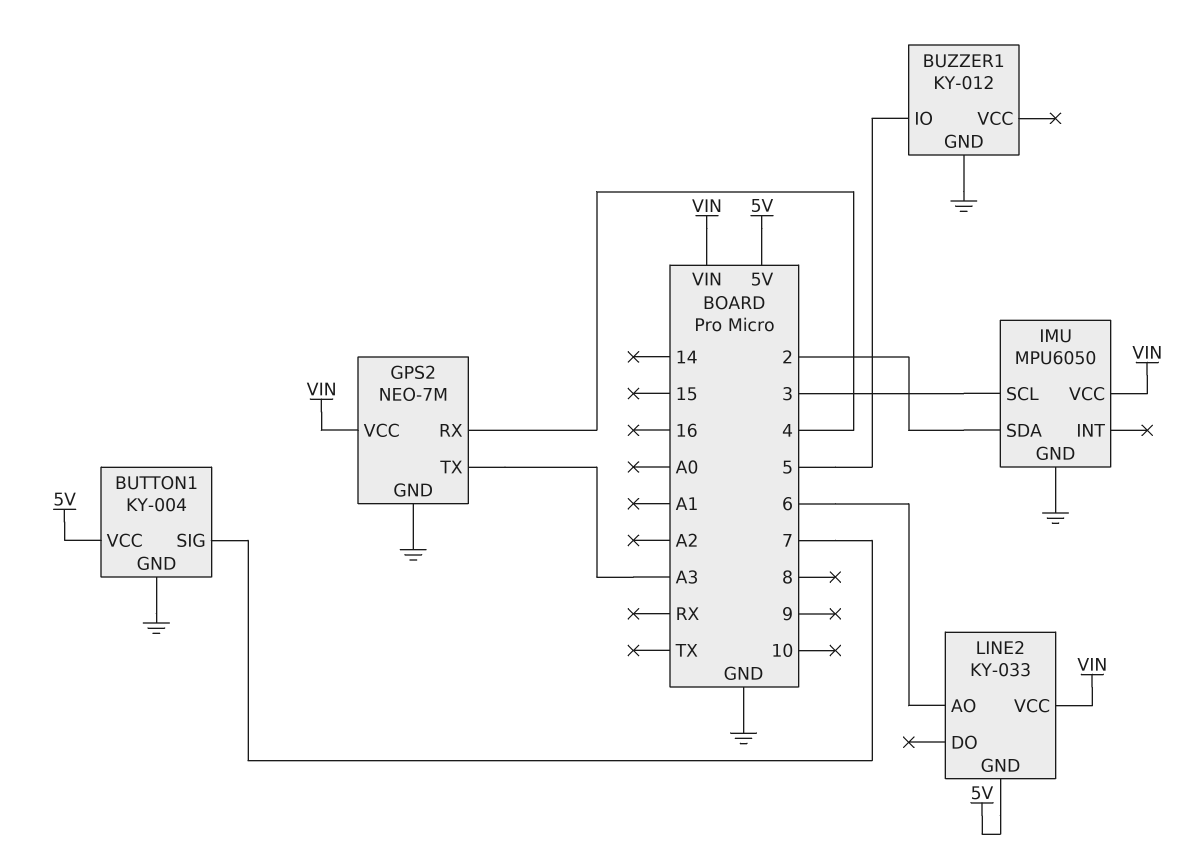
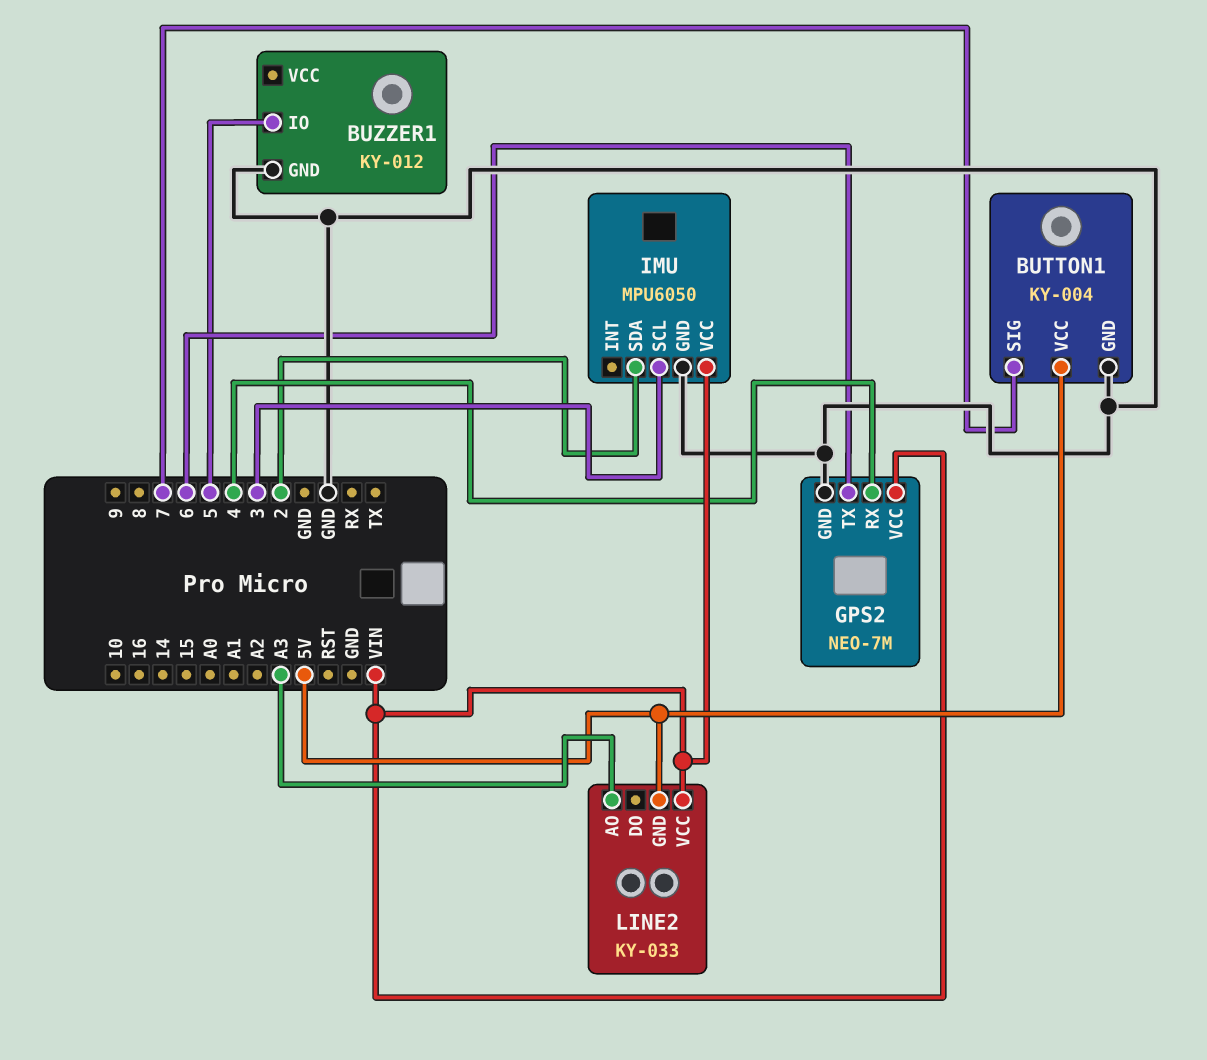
GPS2 pin TX: A3 -> 6
LINE2 pin AO: 6 -> A3

